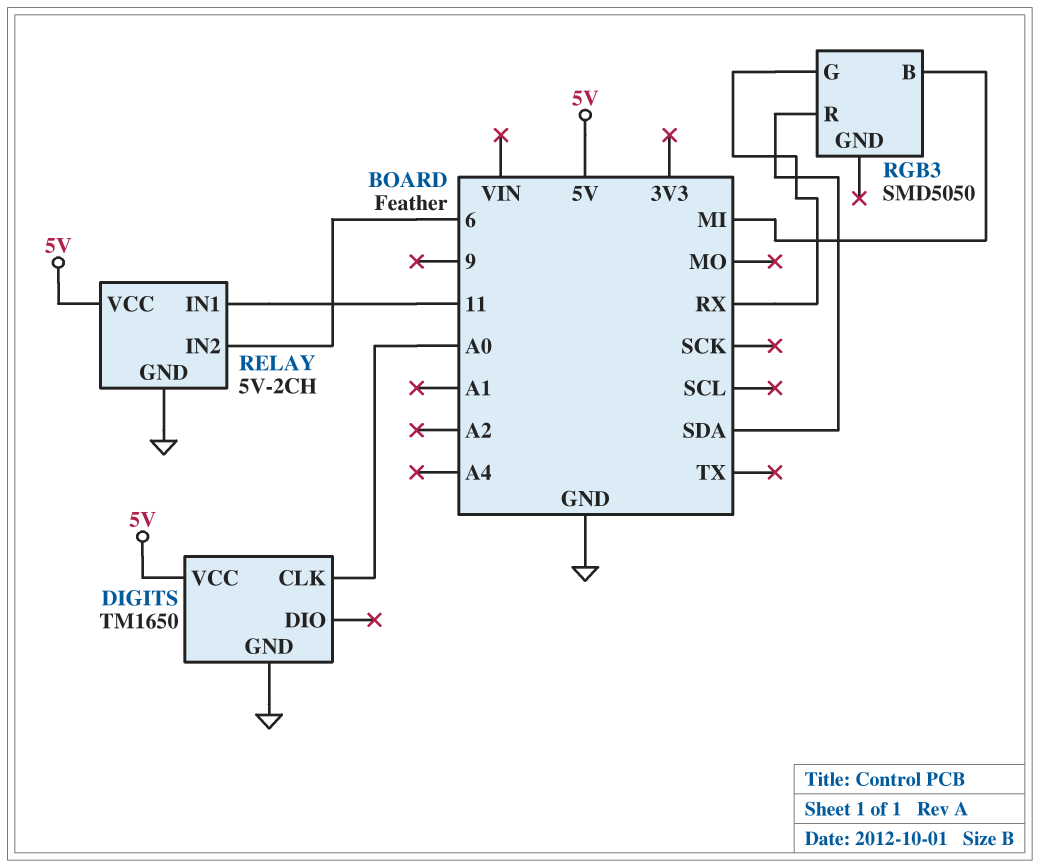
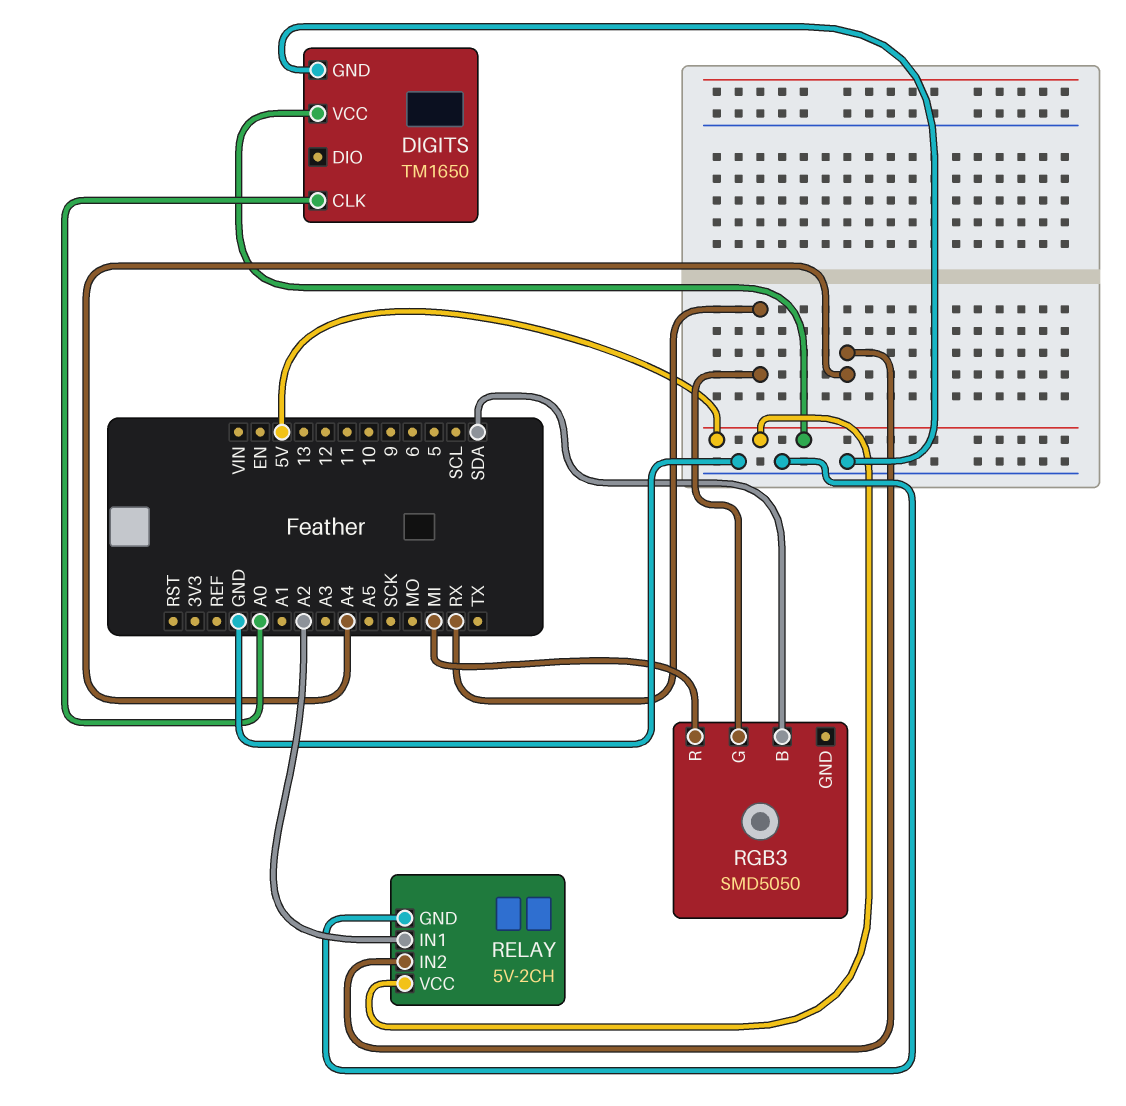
RELAY pin IN1: 11 -> A2
RELAY pin IN2: 6 -> A4
RGB3 pin B: MI -> SDA
RGB3 pin R: SDA -> MI

